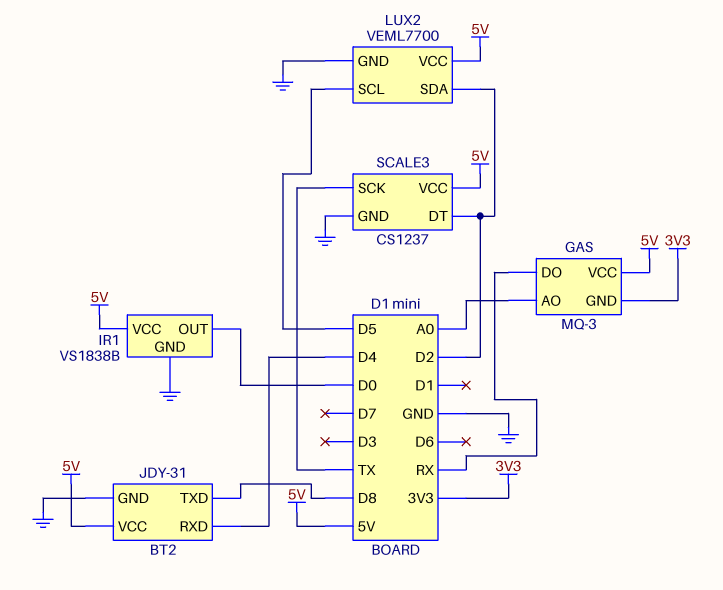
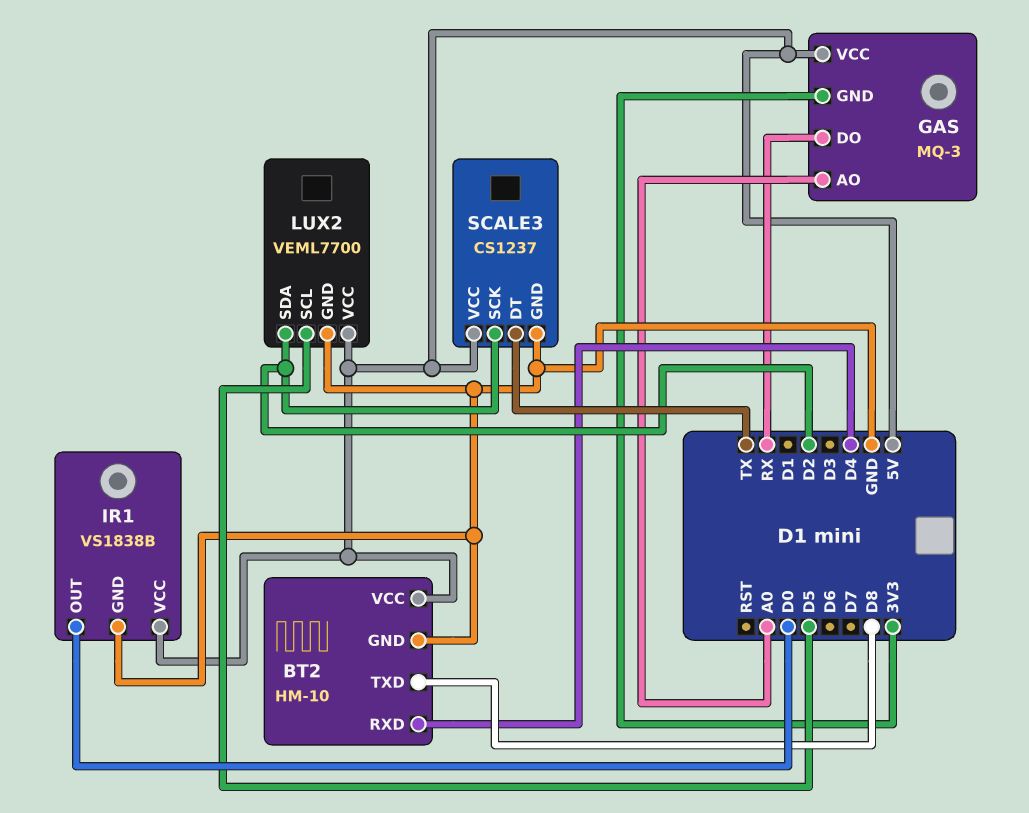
BT2: JDY-31 -> HM-10
SCALE3 pin DT: D2 -> TX
SCALE3 pin SCK: TX -> D2

